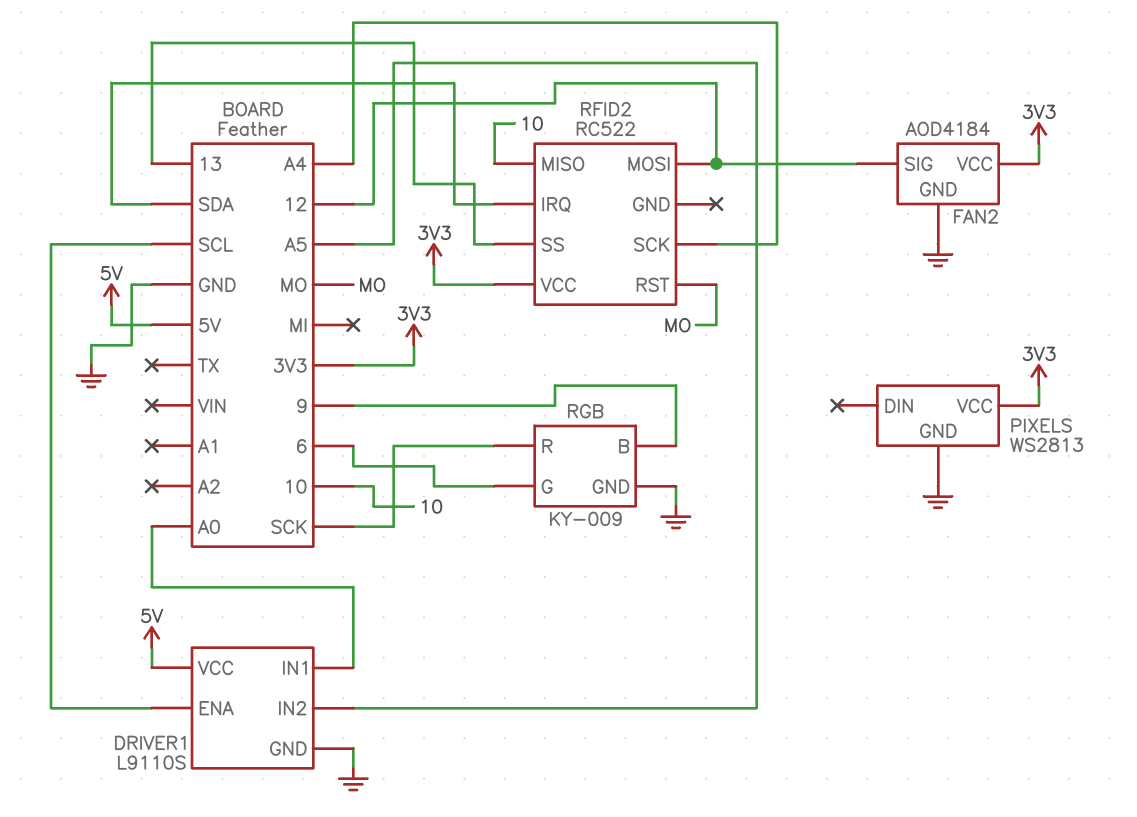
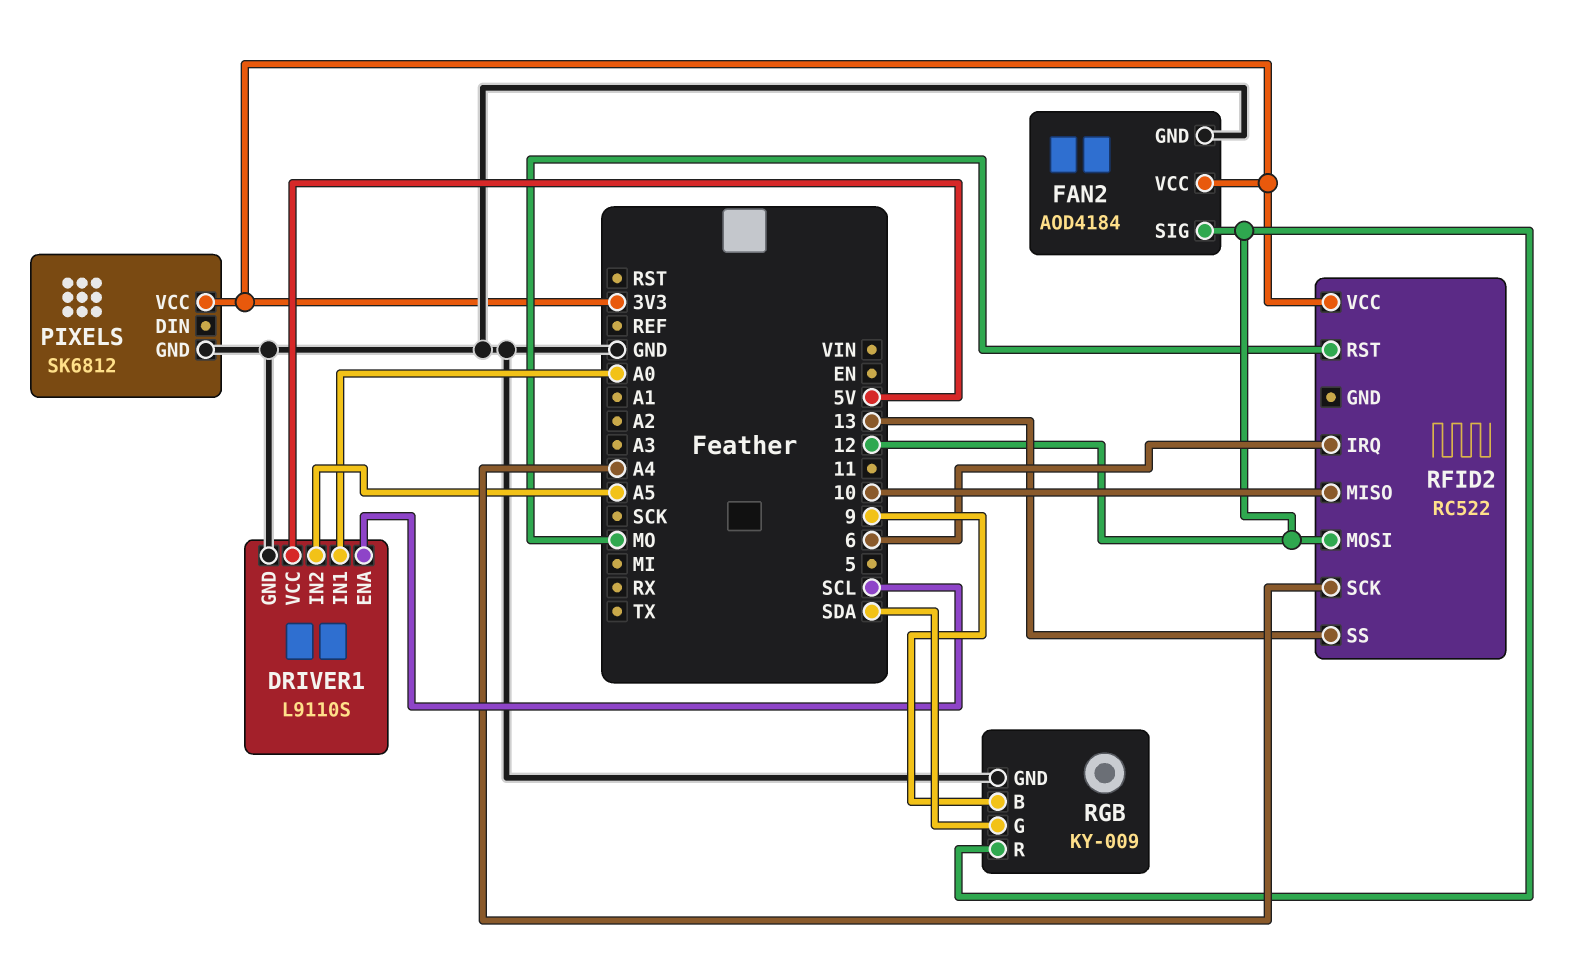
PIXELS: WS2813 -> SK6812
RFID2 pin IRQ: SDA -> 6
RGB pin G: 6 -> SDA
RGB pin R: SCK -> 12

